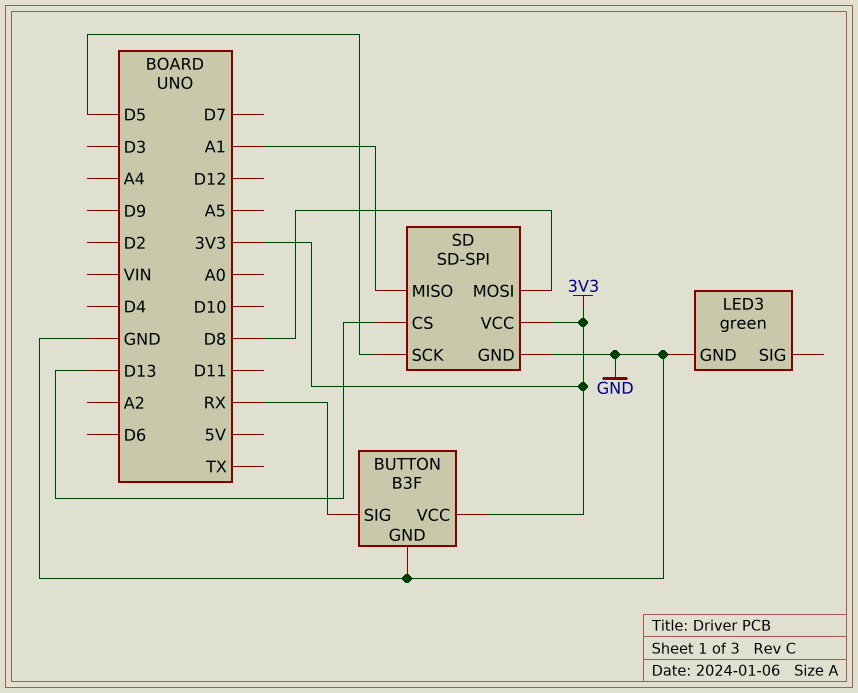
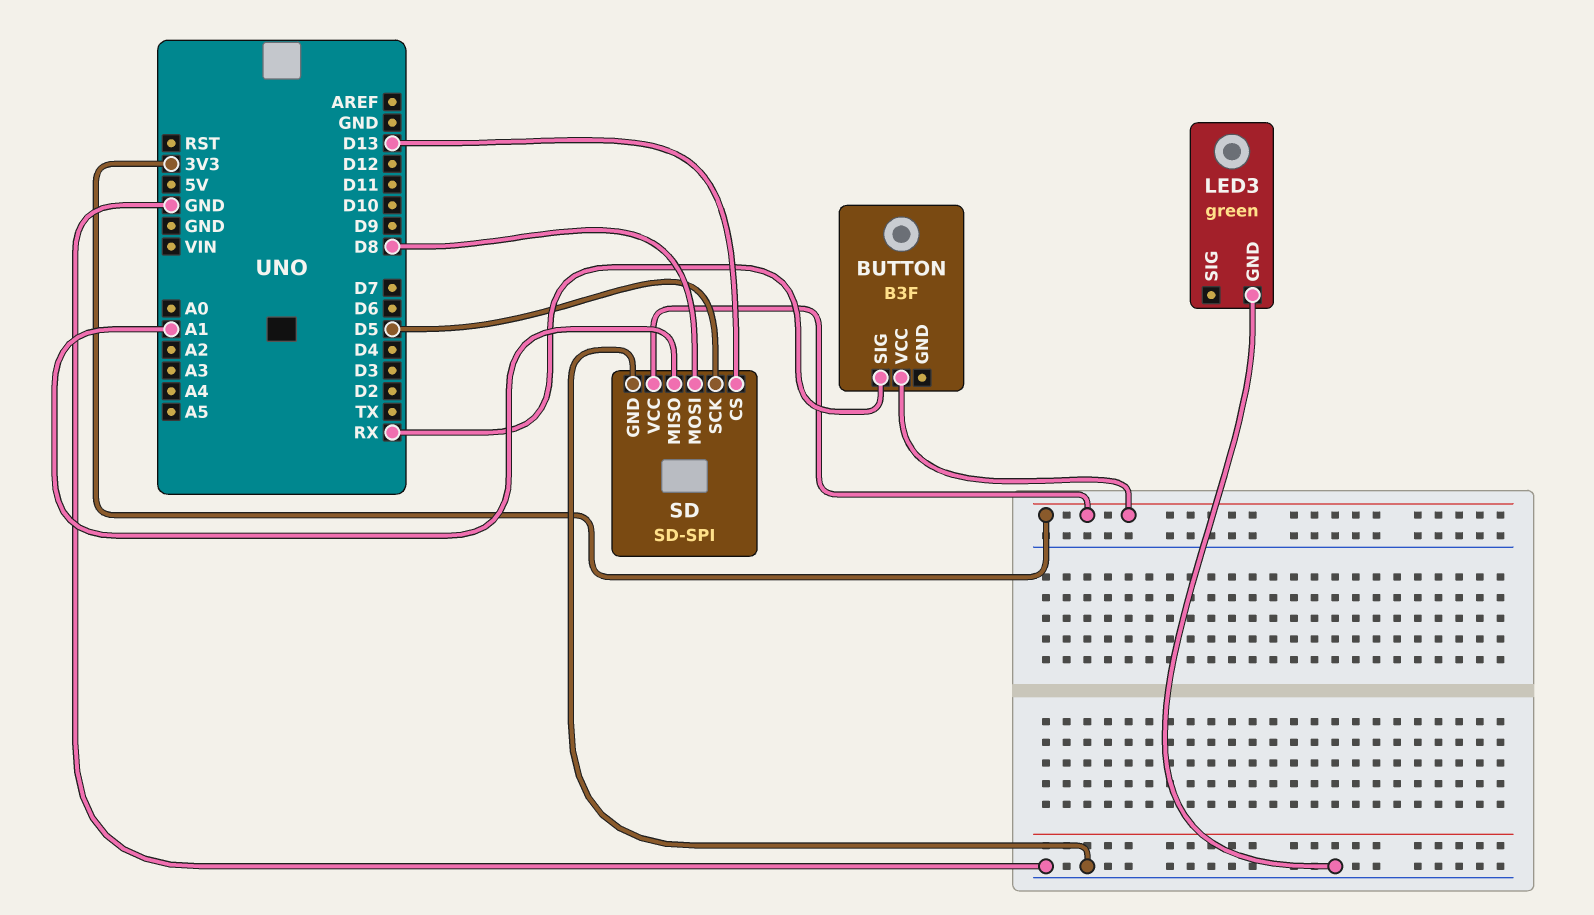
BUTTON pin GND: GND -> none

